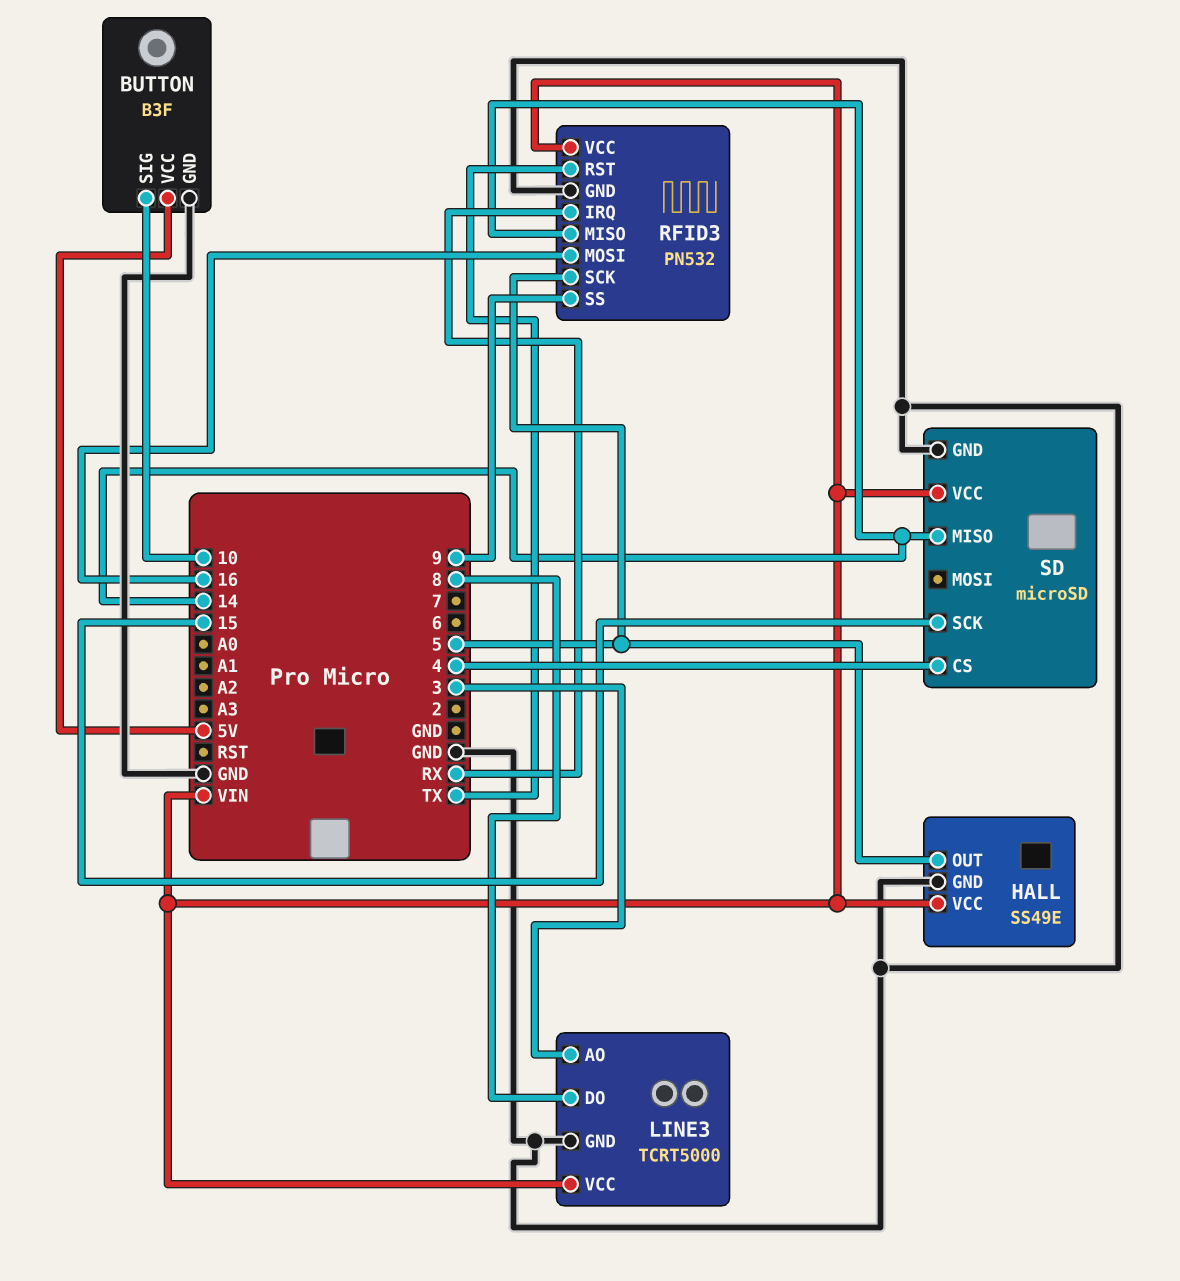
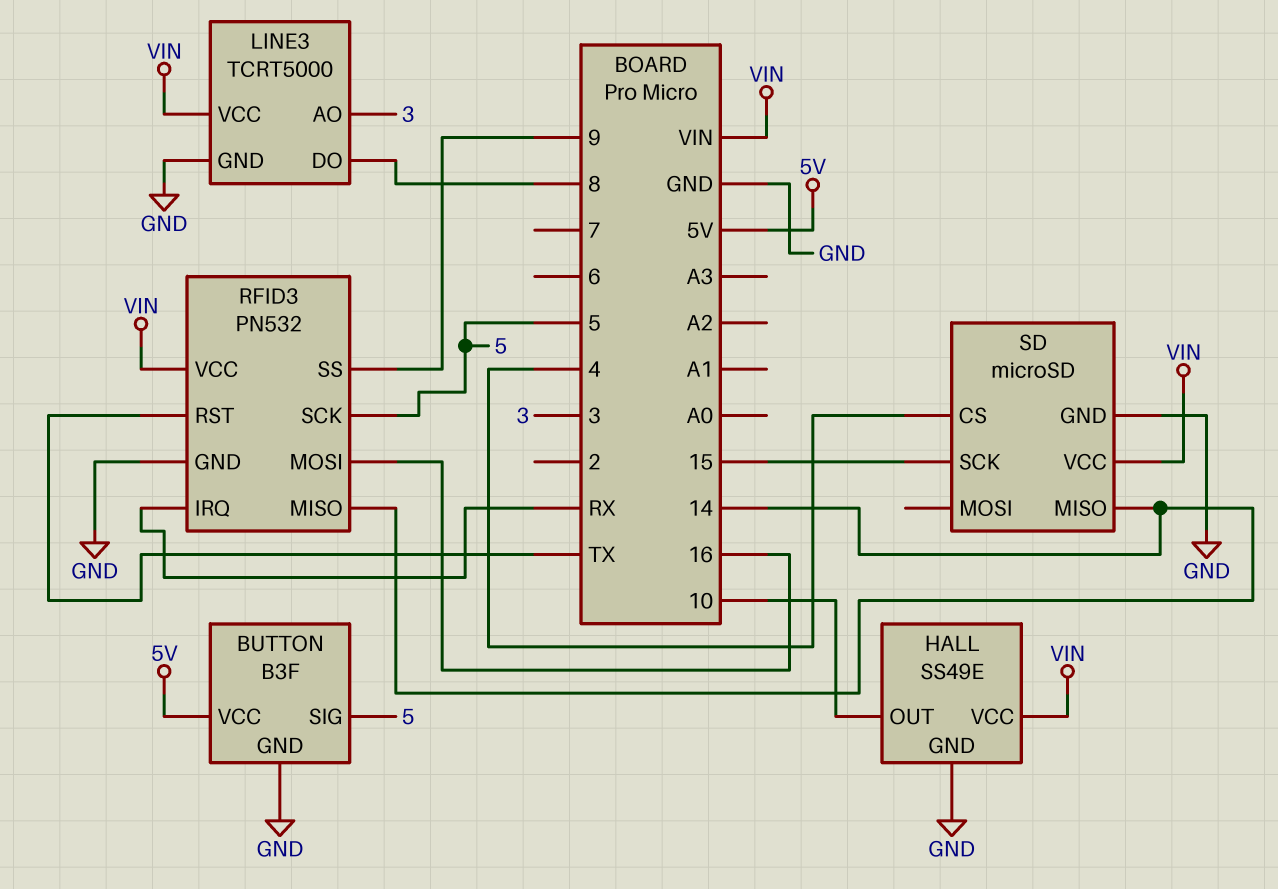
BUTTON pin SIG: 10 -> 5
HALL pin OUT: 5 -> 10

